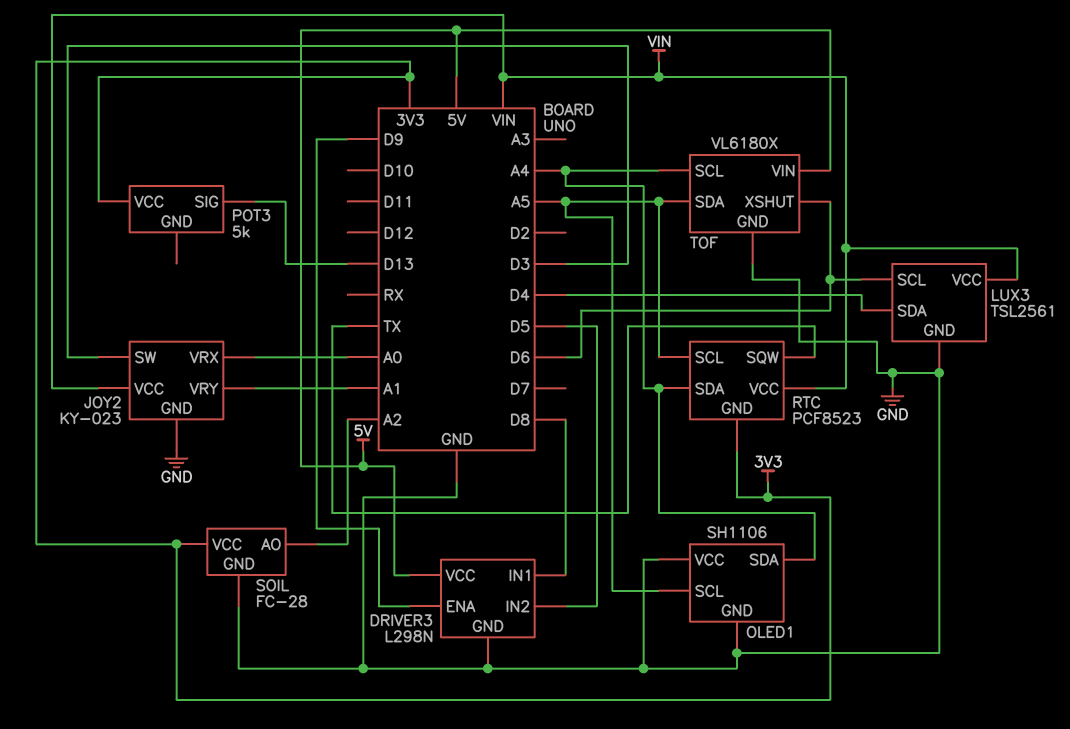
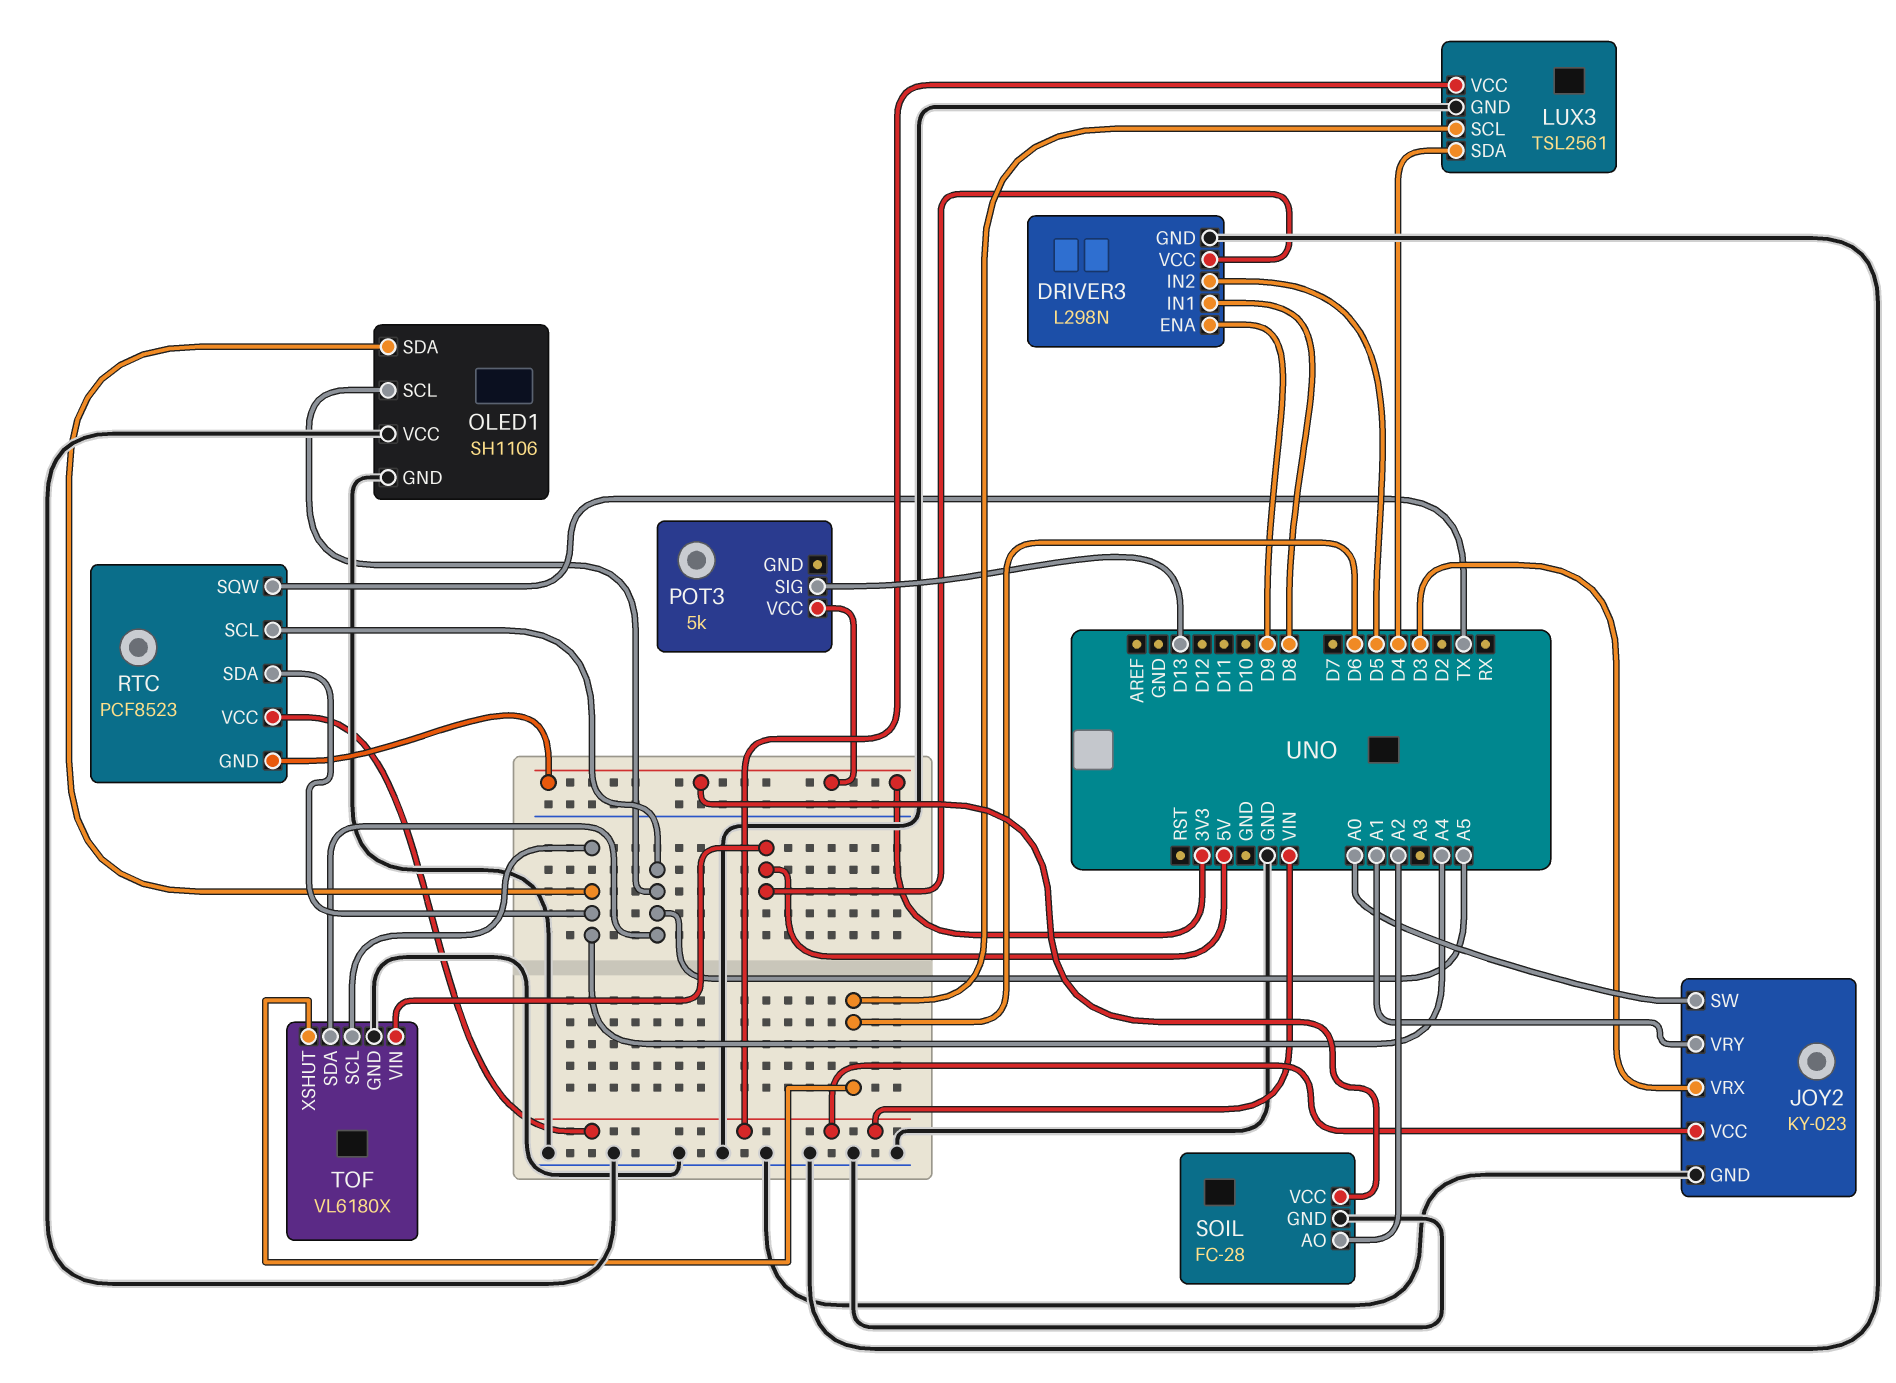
JOY2 pin SW: D3 -> A0
JOY2 pin VRX: A0 -> D3

